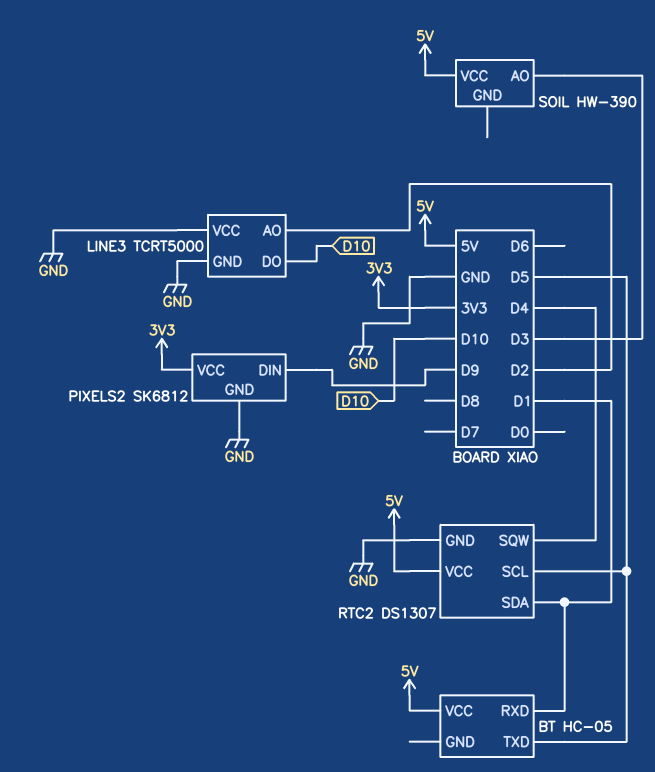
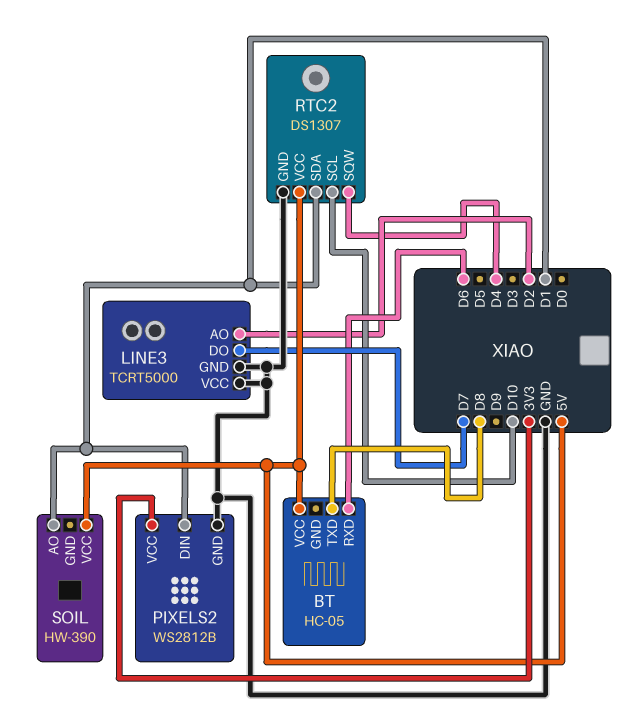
BT pin RXD: D1 -> D6
BT pin TXD: D5 -> D8
LINE3 pin DO: D10 -> D7
PIXELS2: SK6812 -> WS2812B
PIXELS2 pin DIN: D9 -> D1
RTC2 pin SCL: D5 -> D10
SOIL pin AO: D3 -> D1

